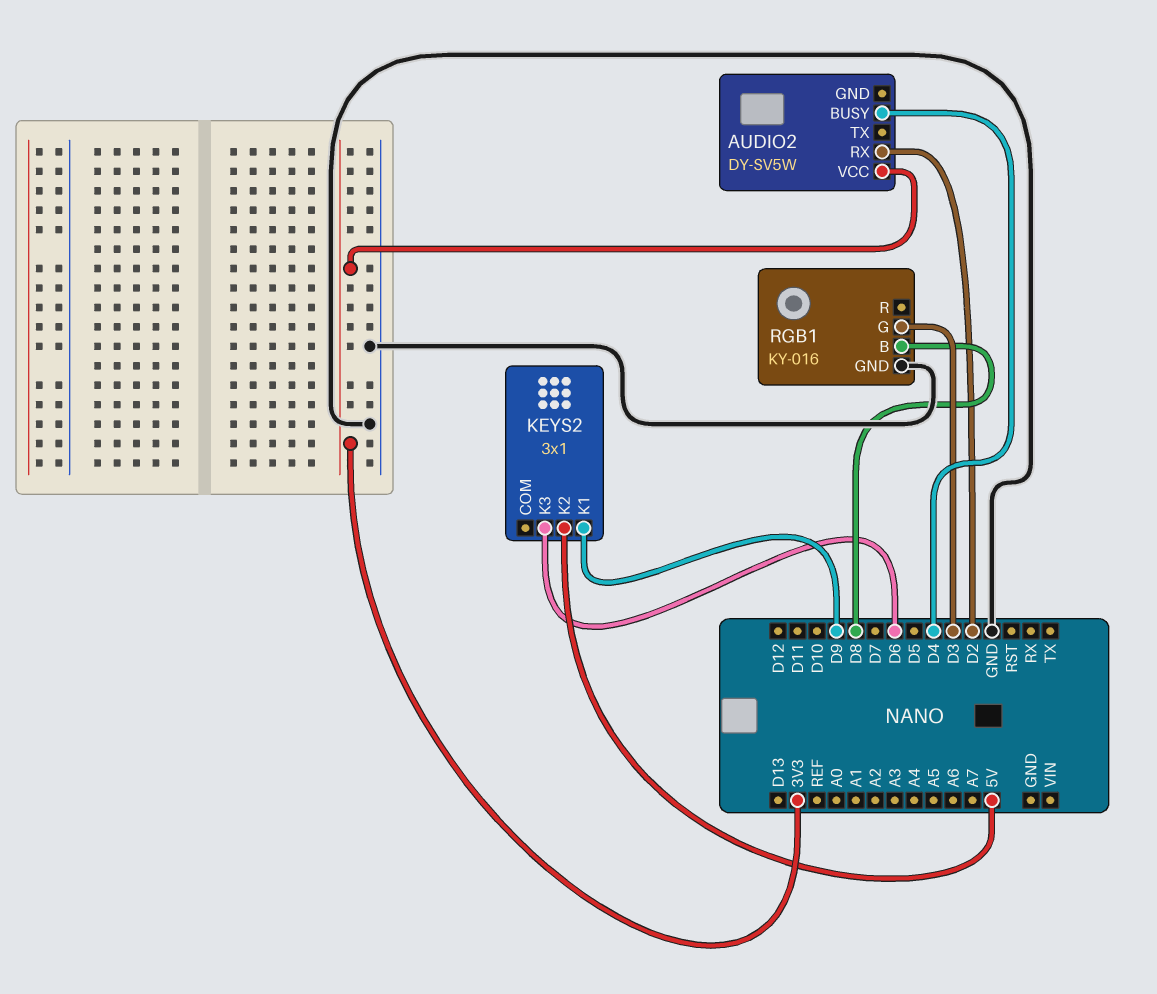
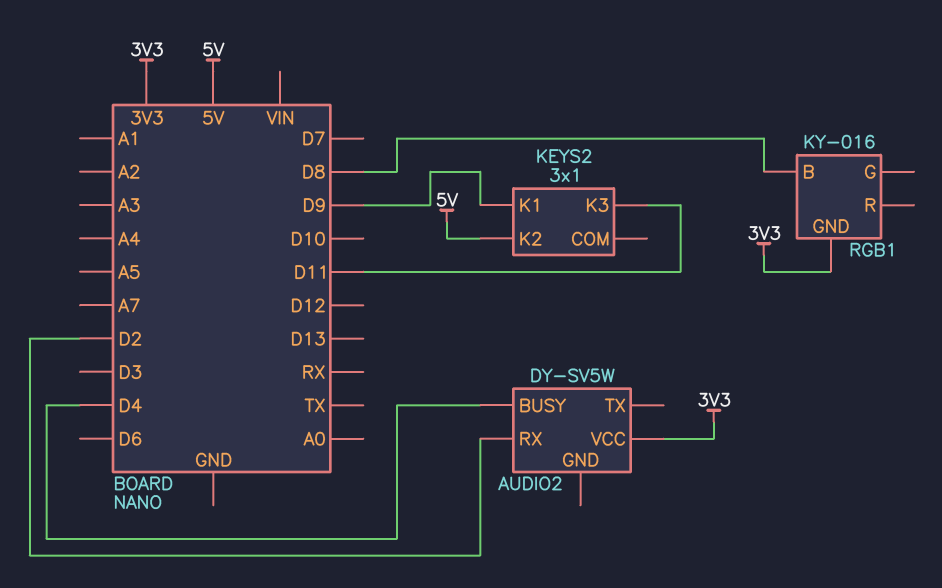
KEYS2 pin K3: D6 -> D11
RGB1 pin G: D3 -> none
RGB1 pin GND: GND -> 3V3

